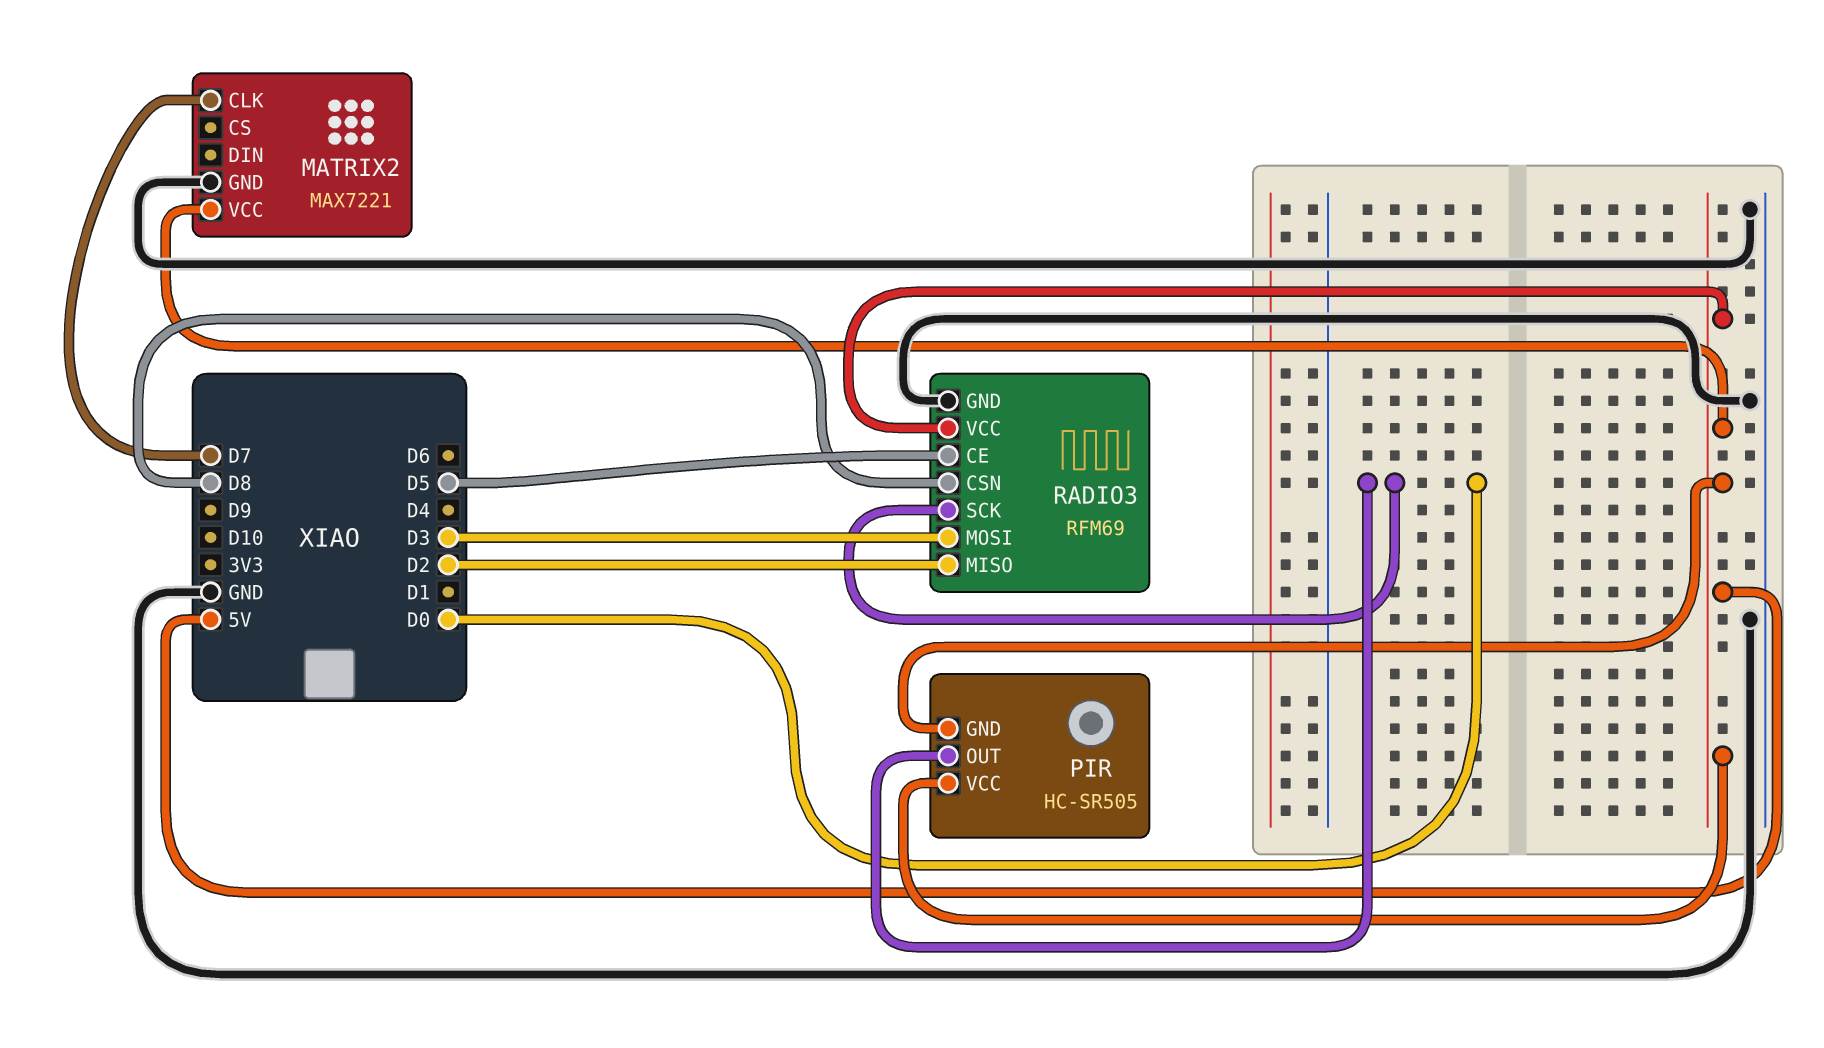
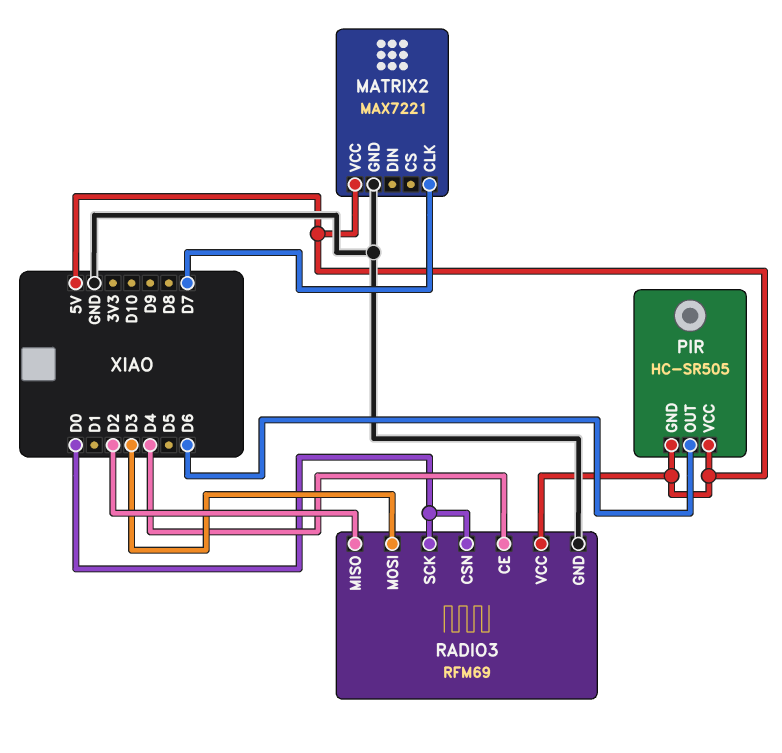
PIR pin OUT: D0 -> D6
RADIO3 pin CE: D5 -> D4
RADIO3 pin CSN: D8 -> D0

